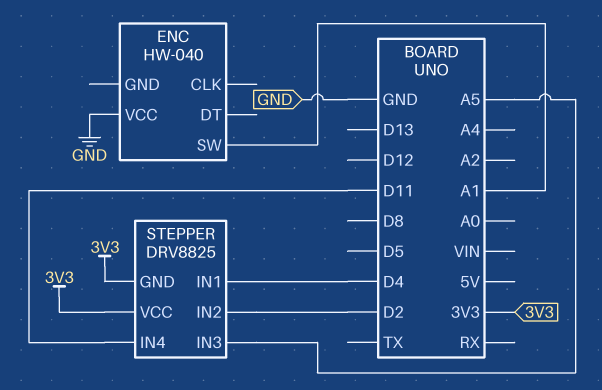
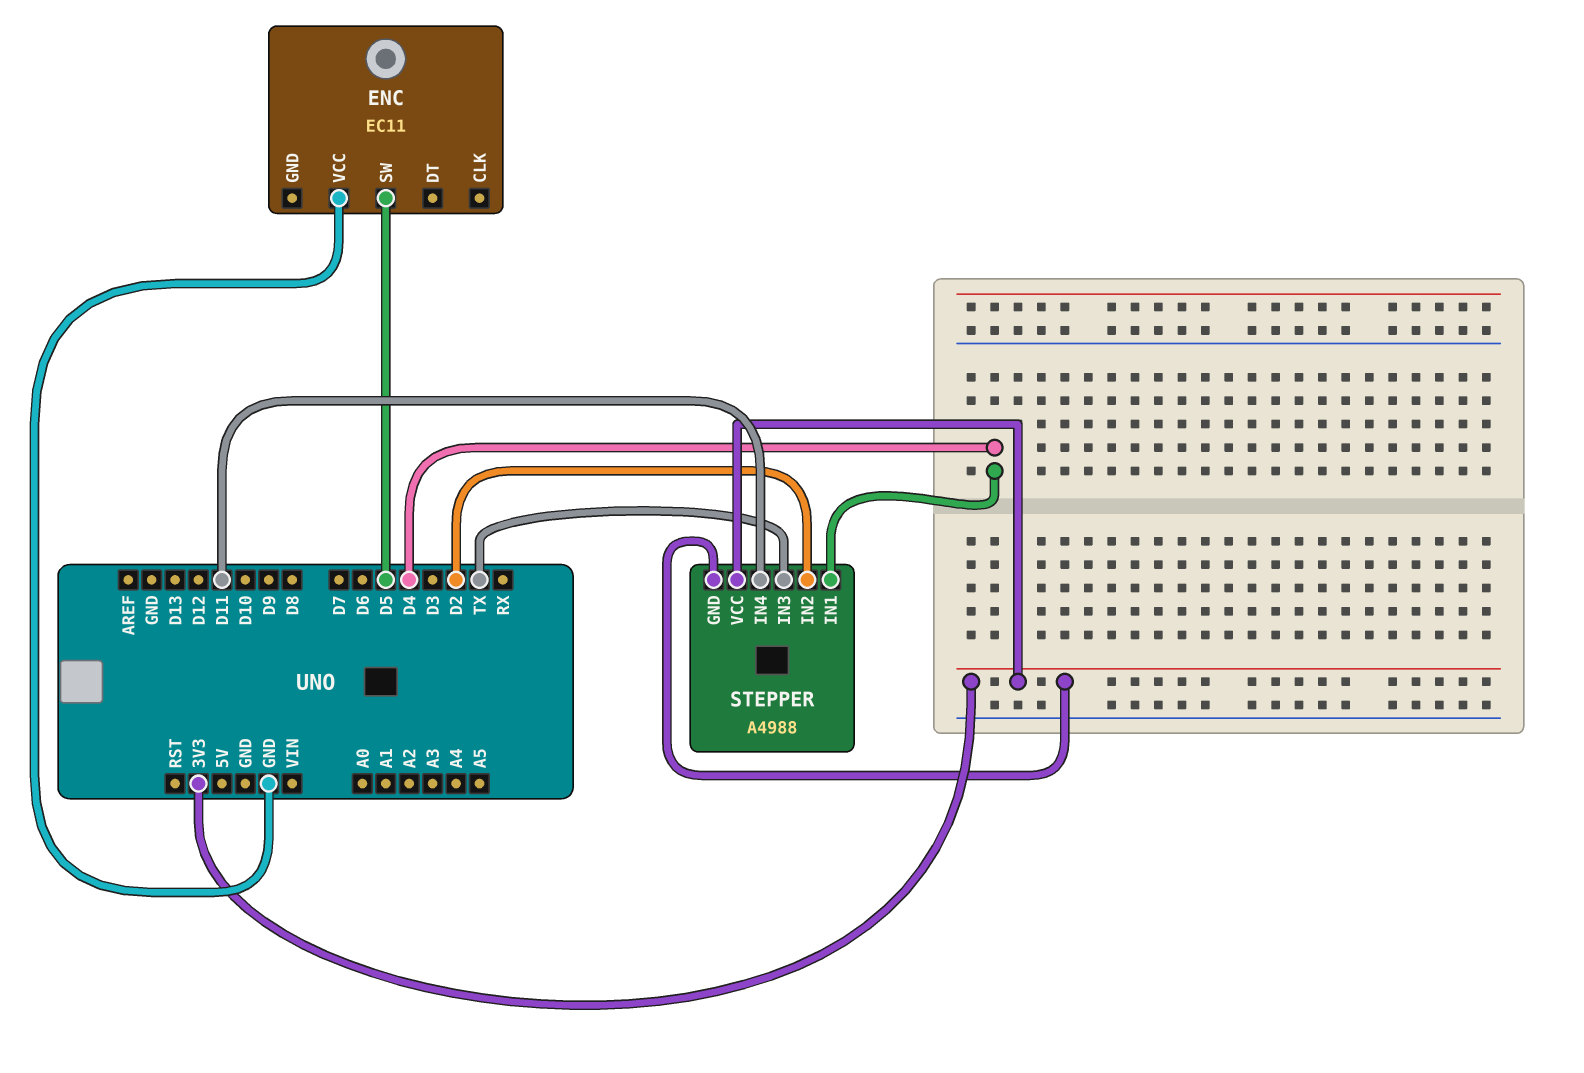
ENC: HW-040 -> EC11
ENC pin SW: A1 -> D5
STEPPER: DRV8825 -> A4988
STEPPER pin IN3: A5 -> TX

